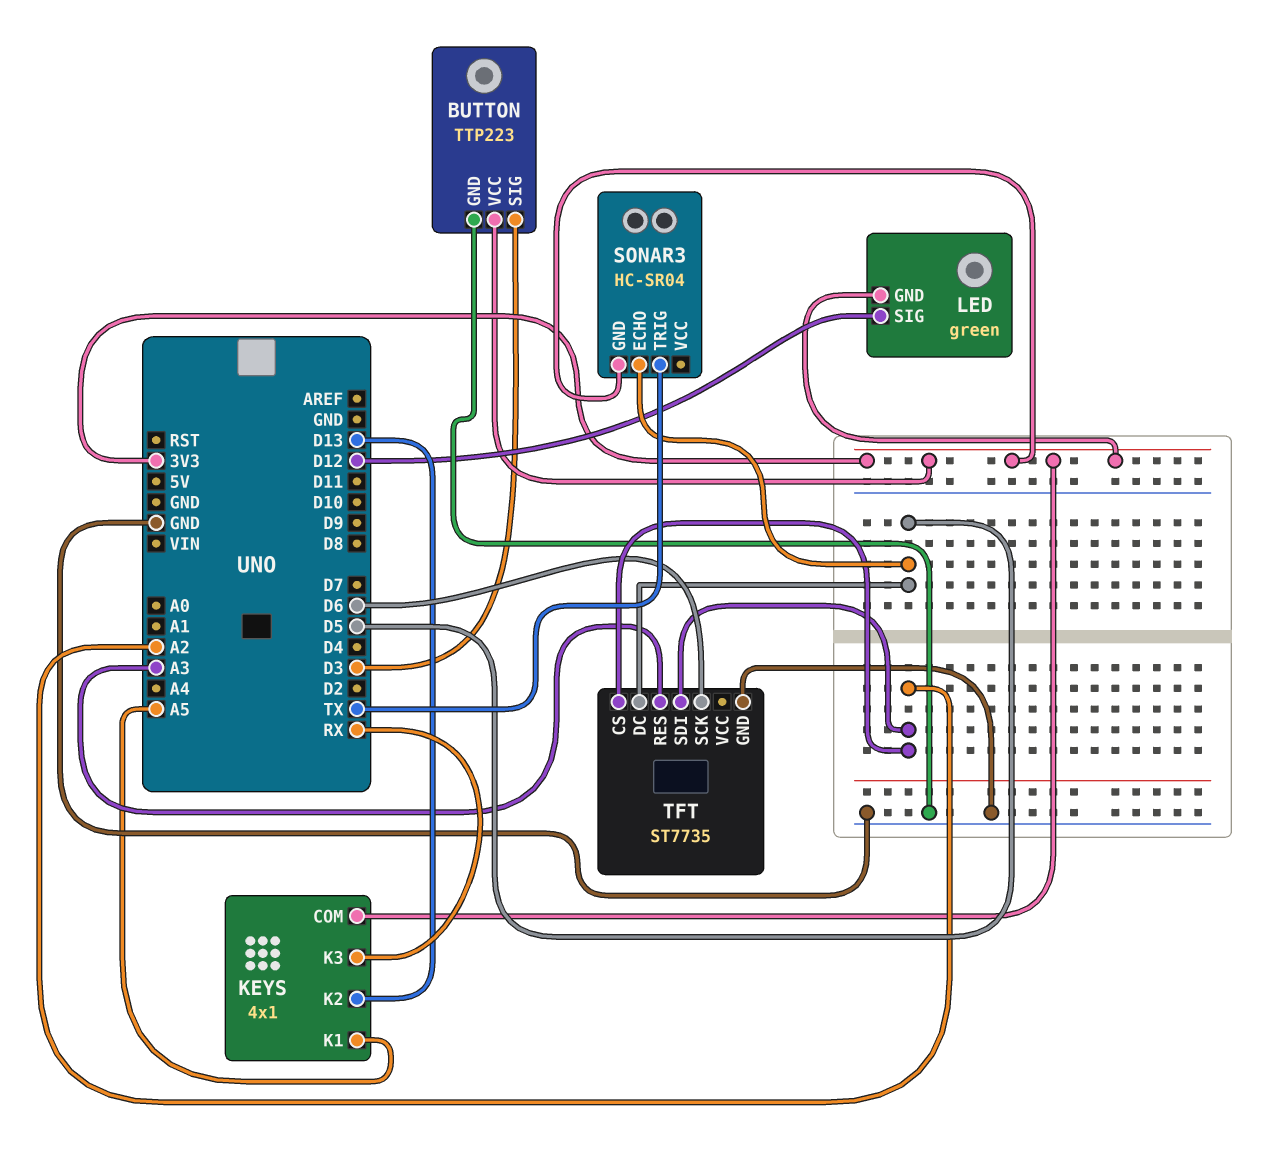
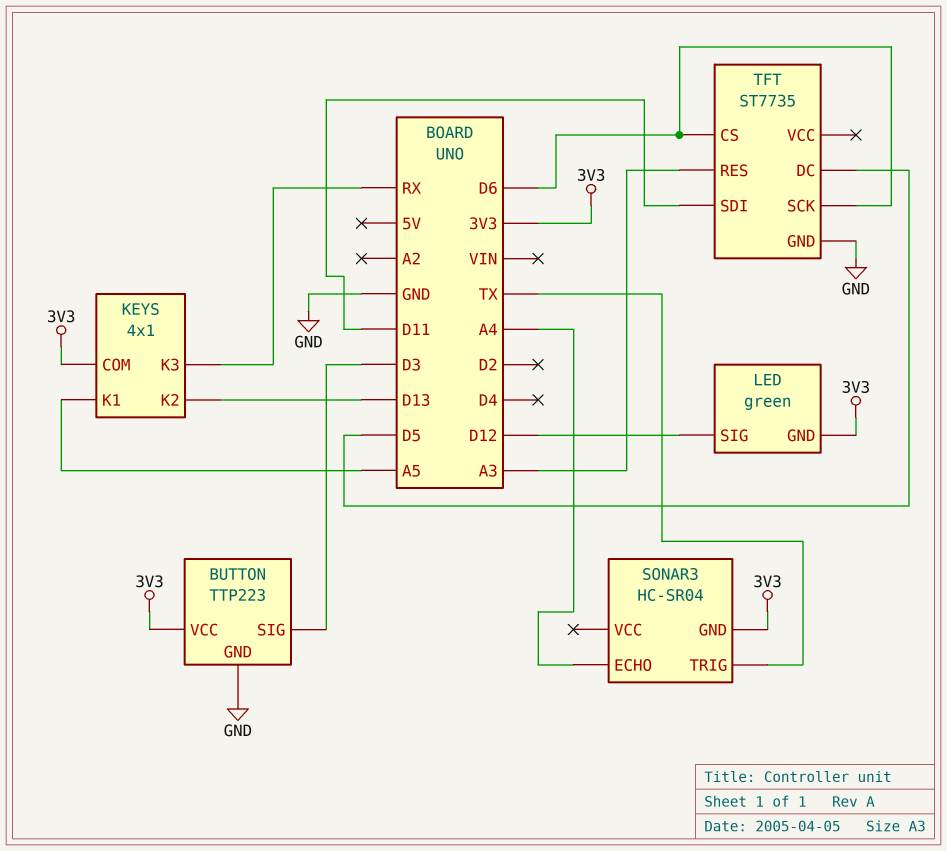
SONAR3 pin ECHO: D5 -> A4
TFT pin CS: A2 -> D6
TFT pin SDI: A2 -> D11

